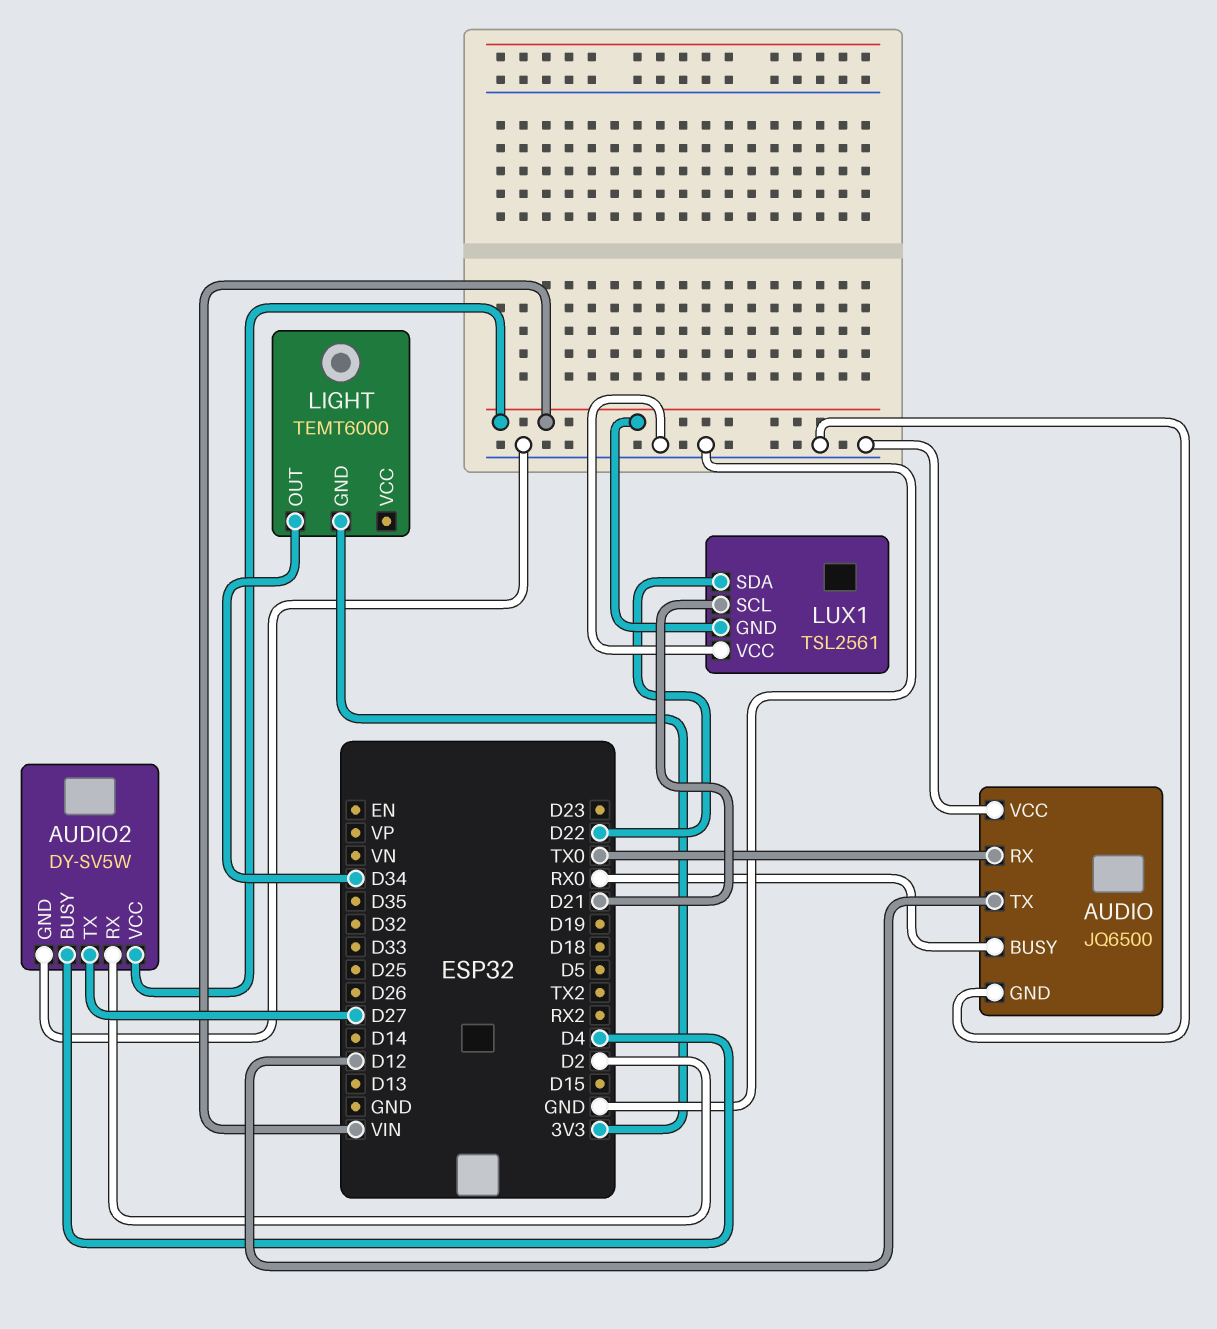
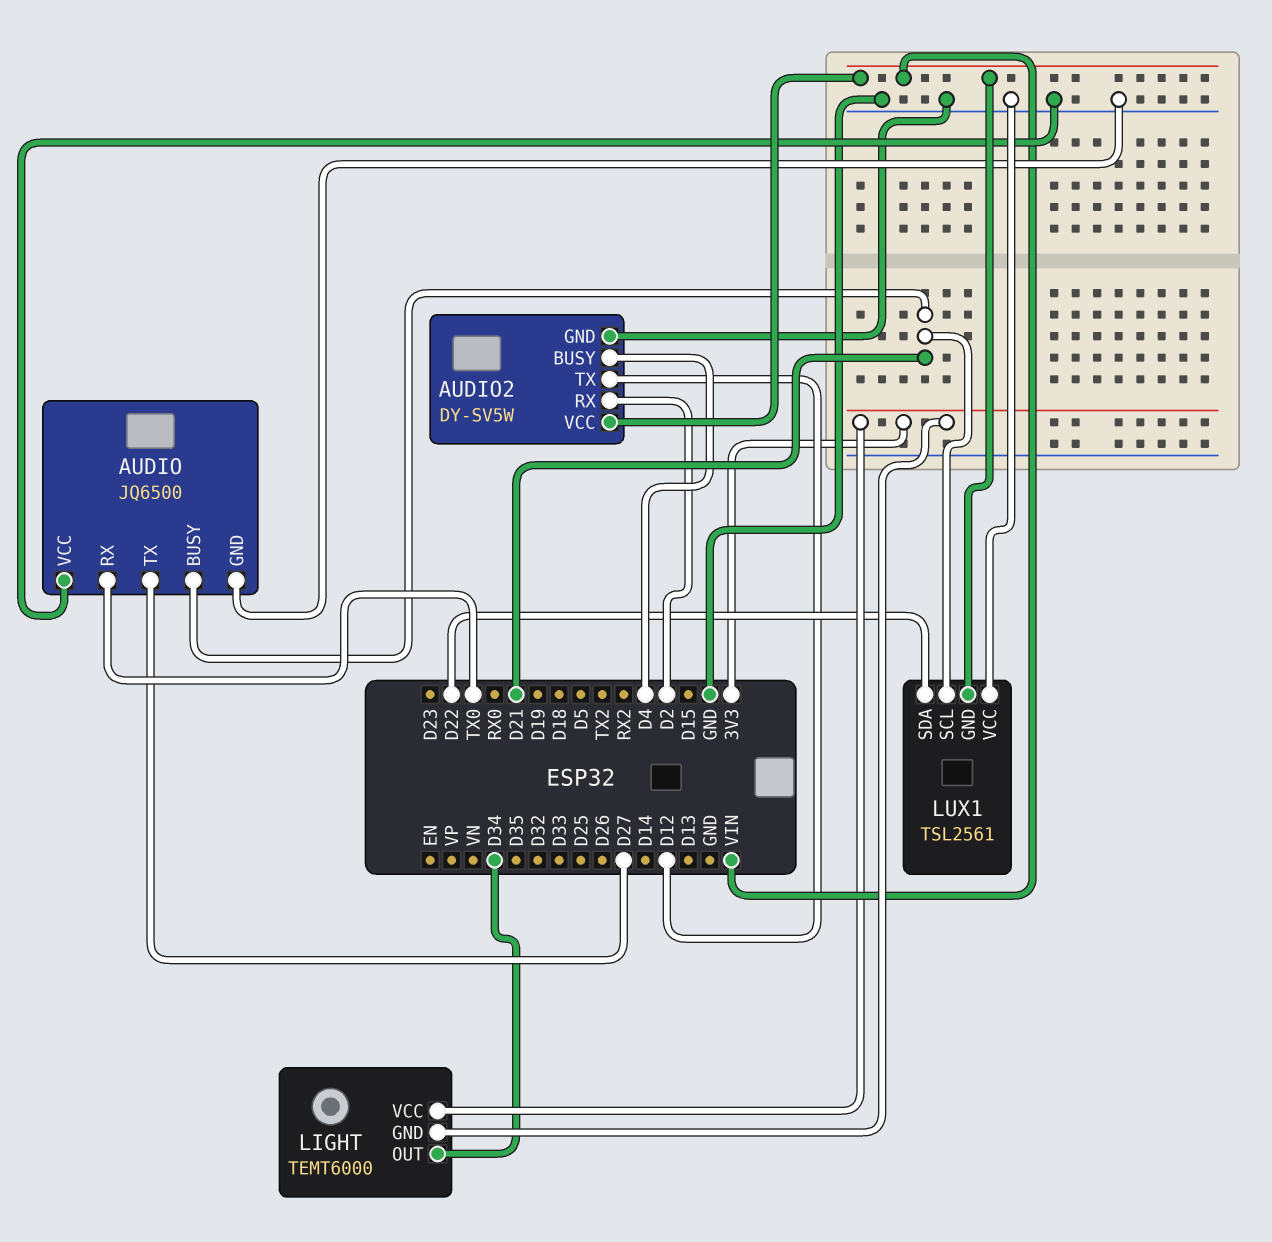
AUDIO pin BUSY: RX0 -> D21
AUDIO pin TX: D12 -> D27
AUDIO2 pin TX: D27 -> D12
LIGHT pin VCC: none -> 3V3

